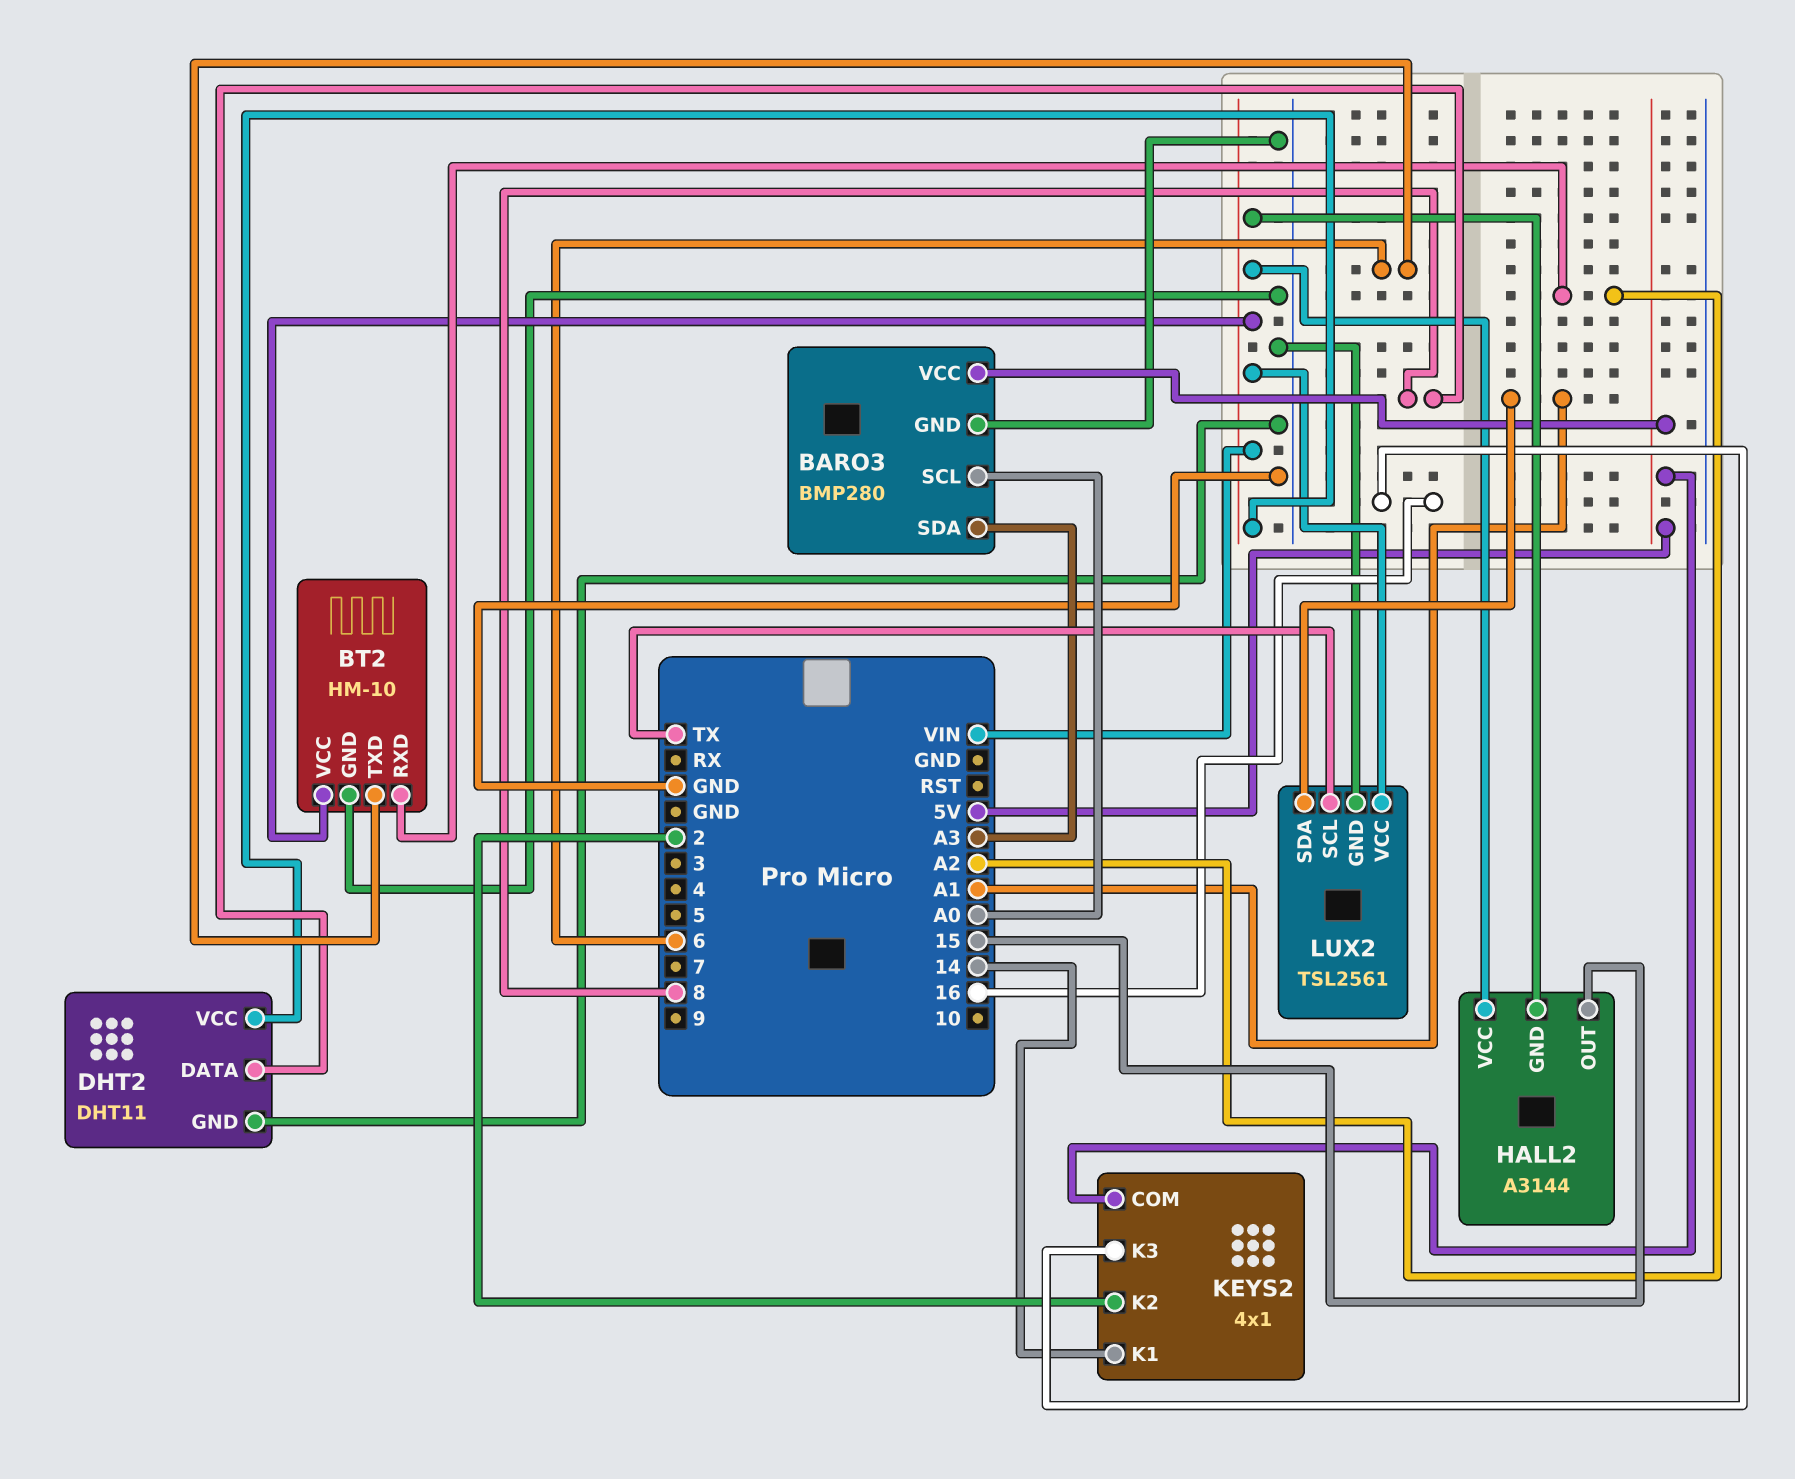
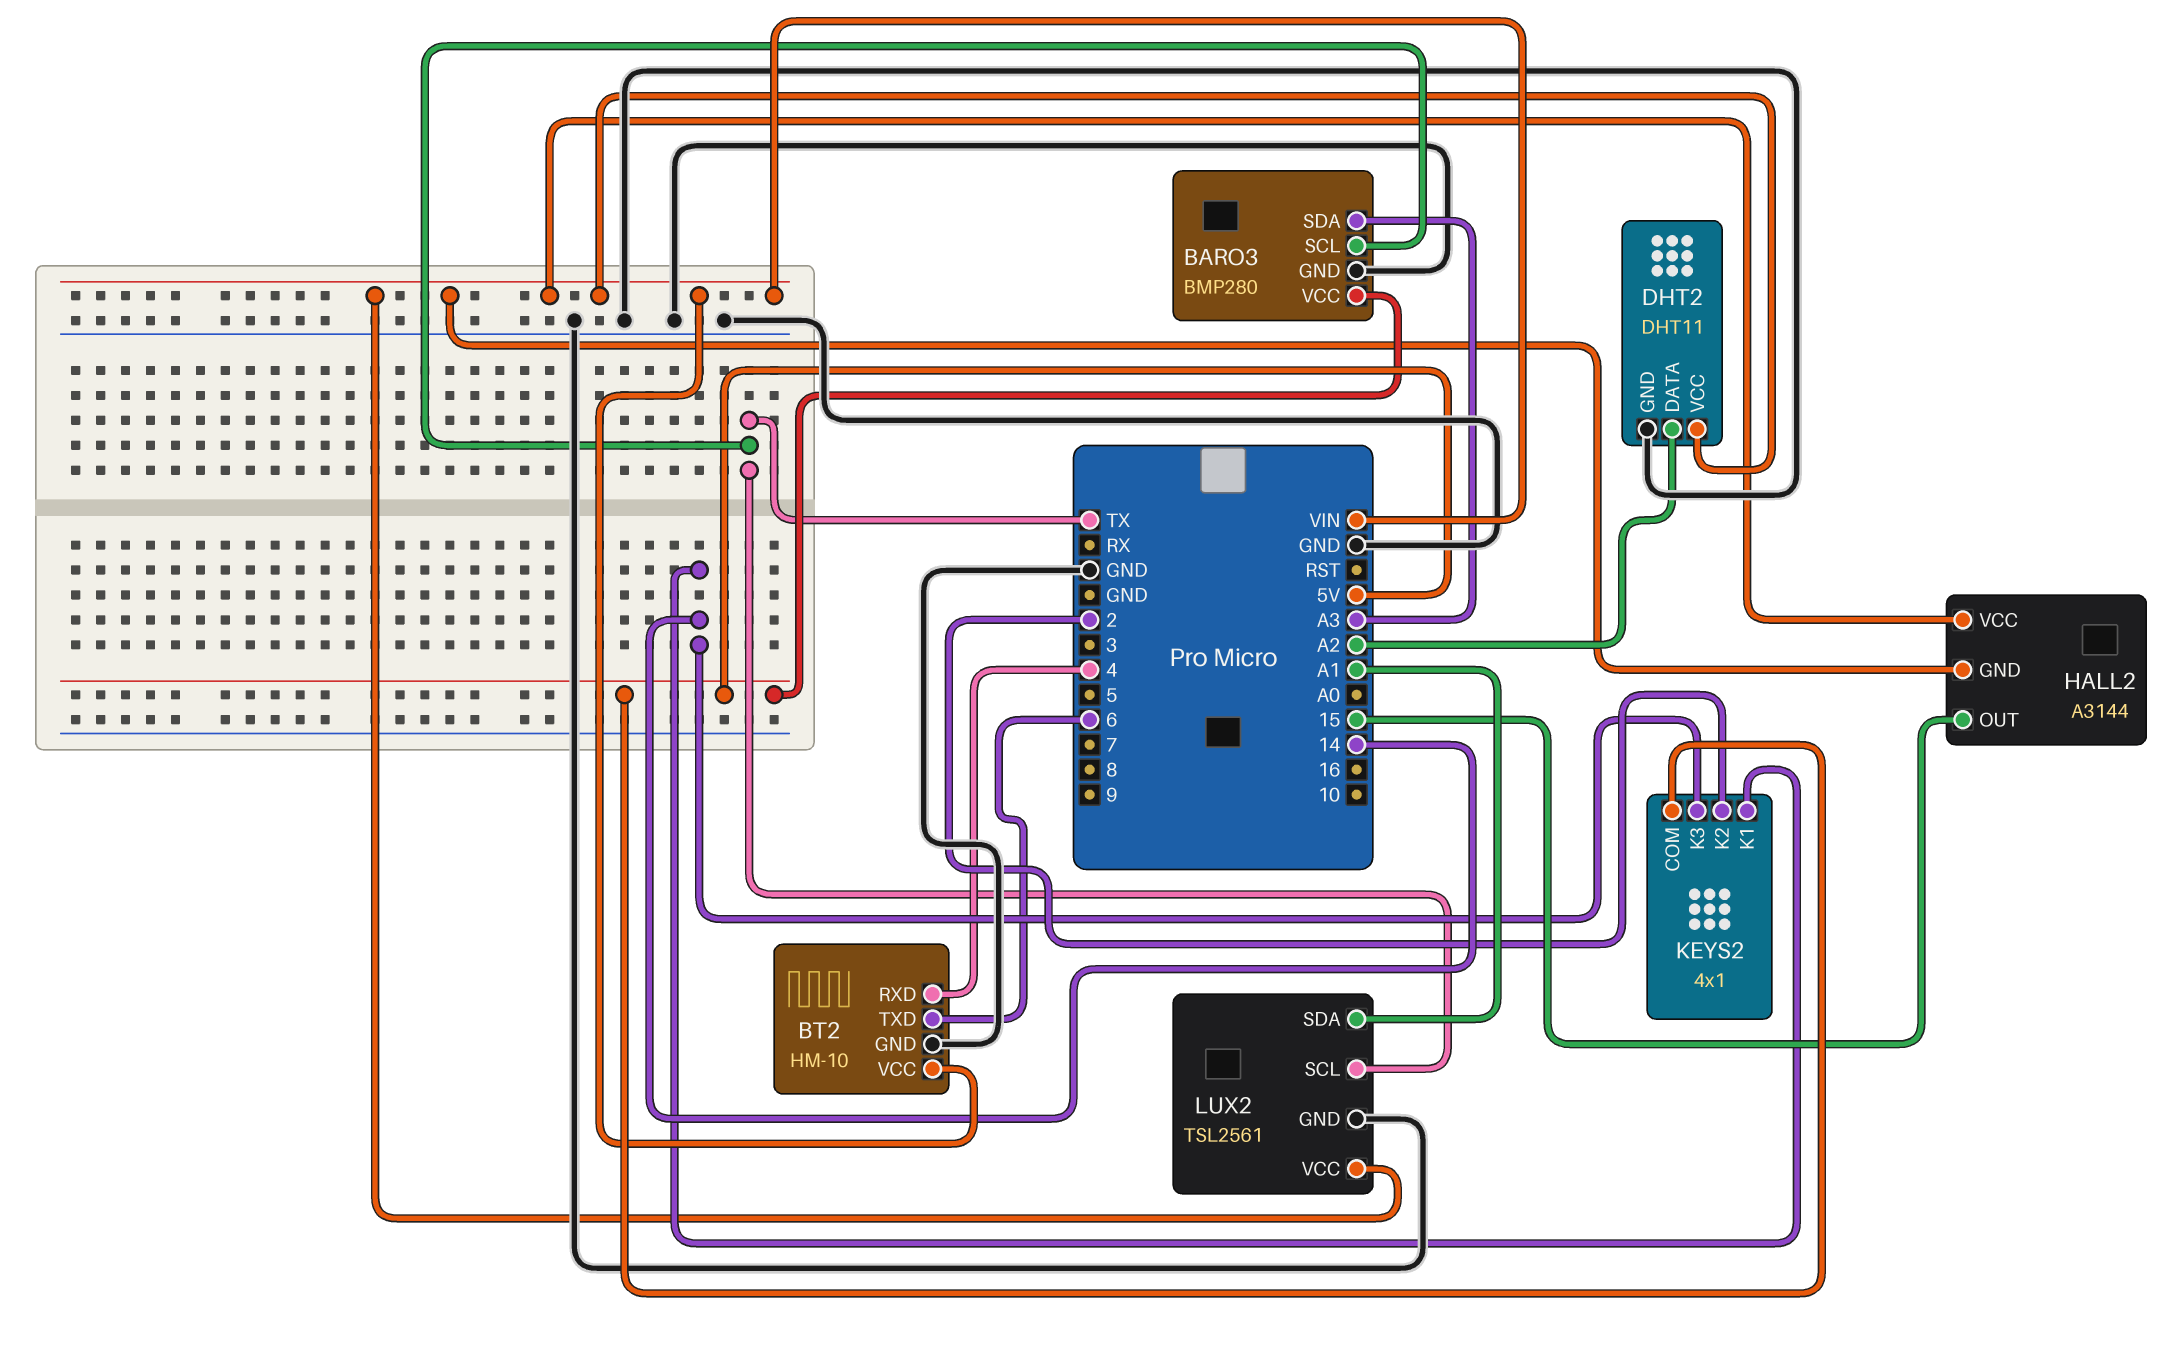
BARO3 pin SCL: A0 -> TX
BT2 pin RXD: A2 -> 4
DHT2 pin DATA: 8 -> A2
KEYS2 pin K3: 16 -> 14

